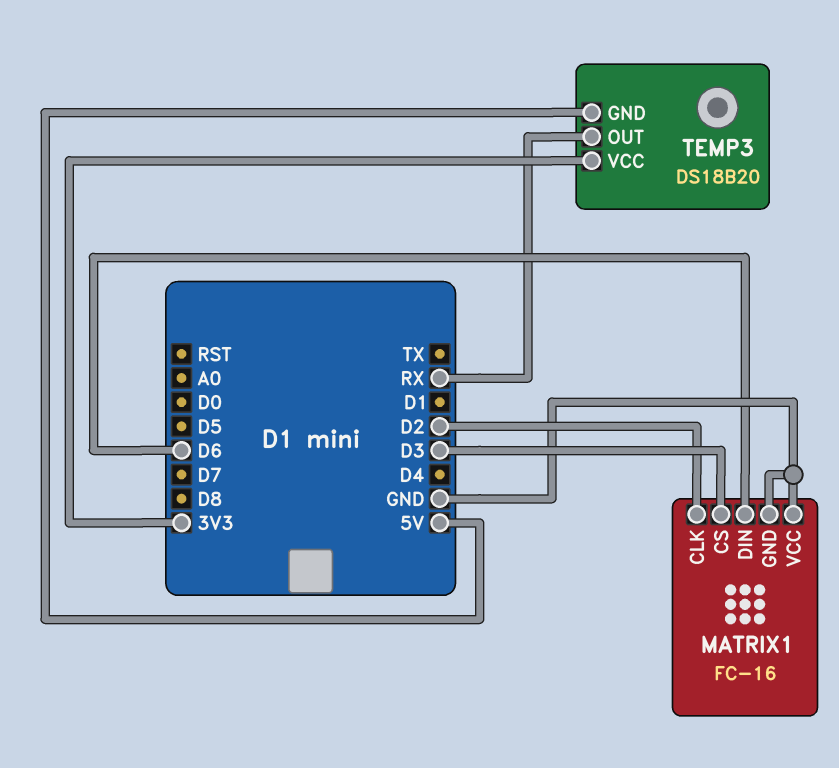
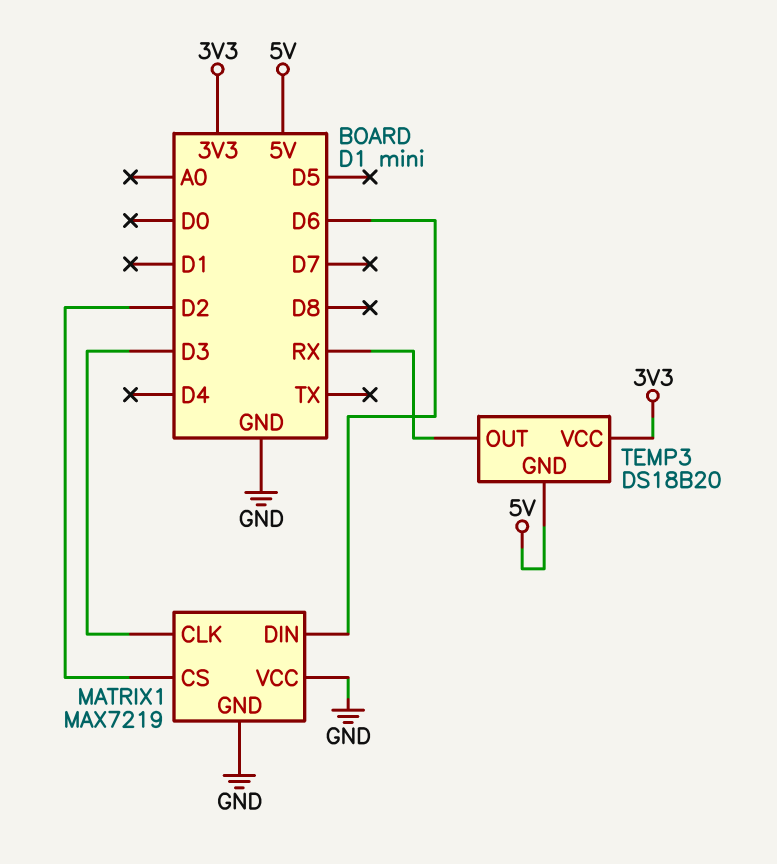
MATRIX1: FC-16 -> MAX7219
MATRIX1 pin CLK: D2 -> D3
MATRIX1 pin CS: D3 -> D2

